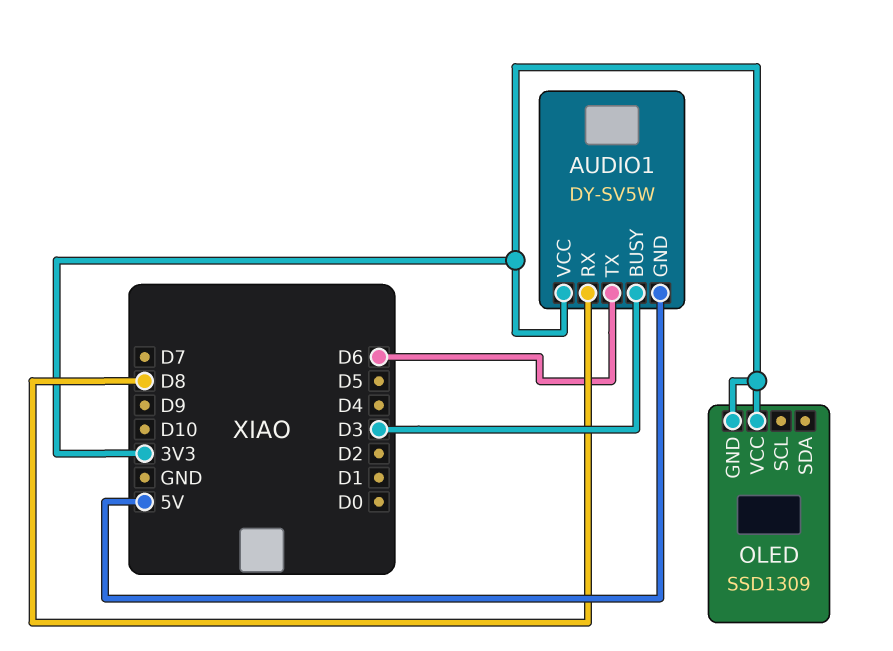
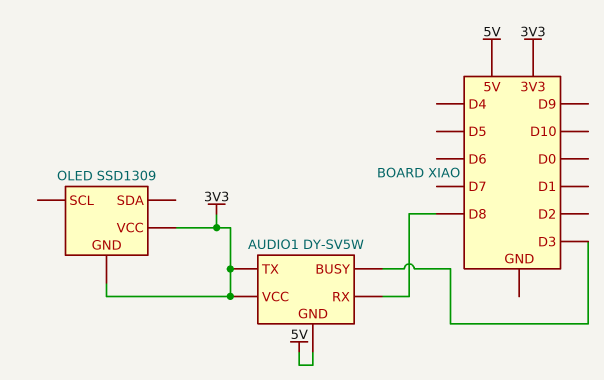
AUDIO1 pin TX: D6 -> 3V3

